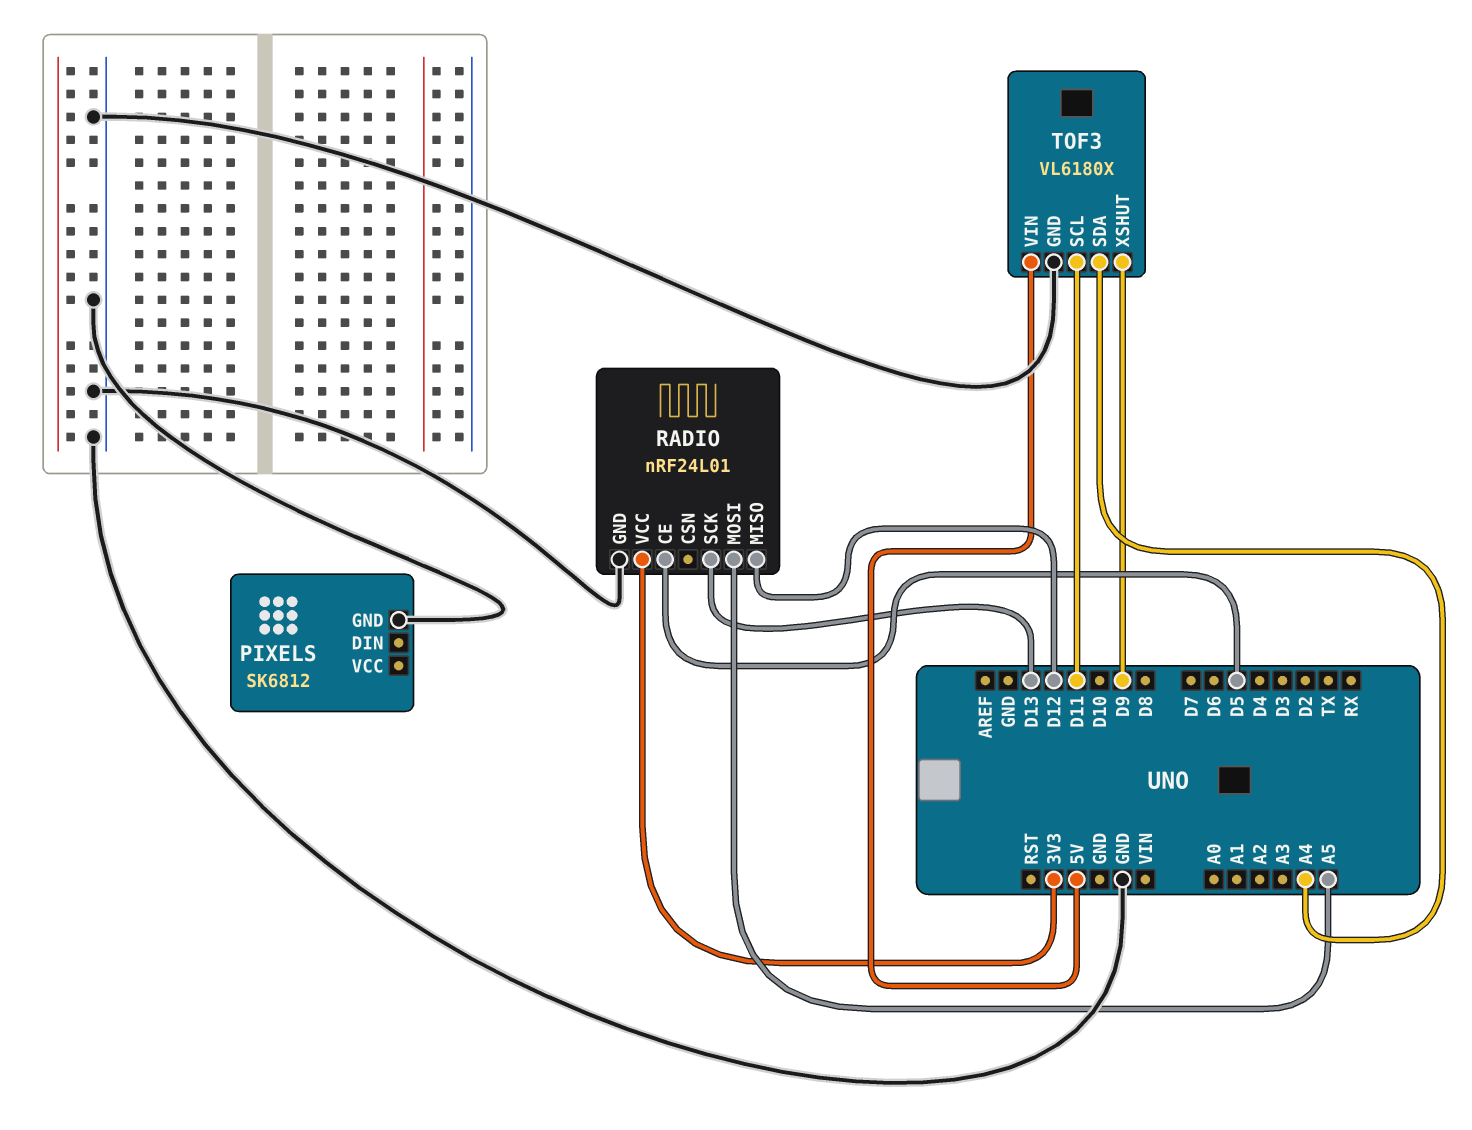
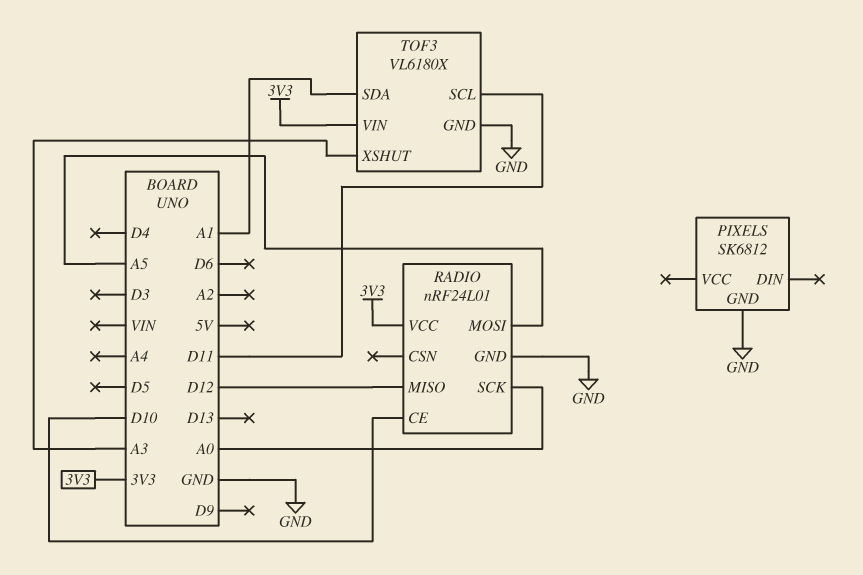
RADIO pin CE: D5 -> D10
RADIO pin SCK: D13 -> A0
TOF3 pin SDA: A4 -> A1
TOF3 pin VIN: 5V -> 3V3
TOF3 pin XSHUT: D9 -> A3

